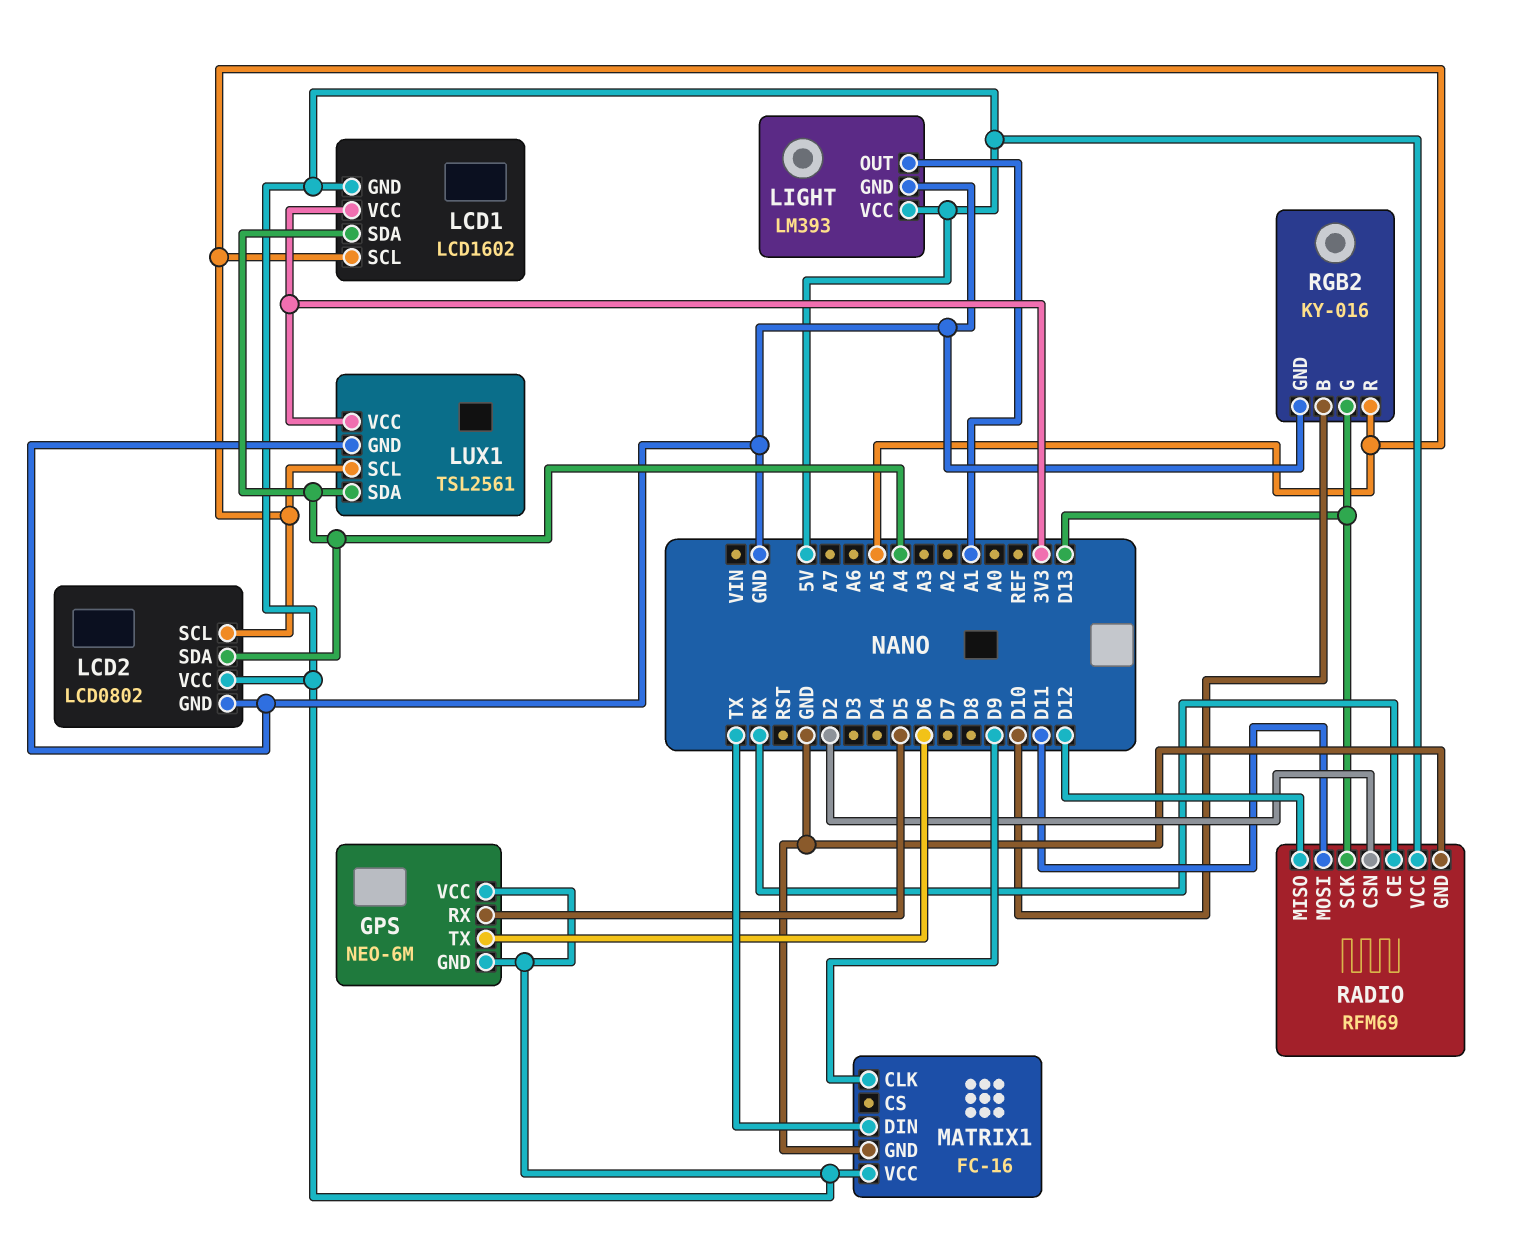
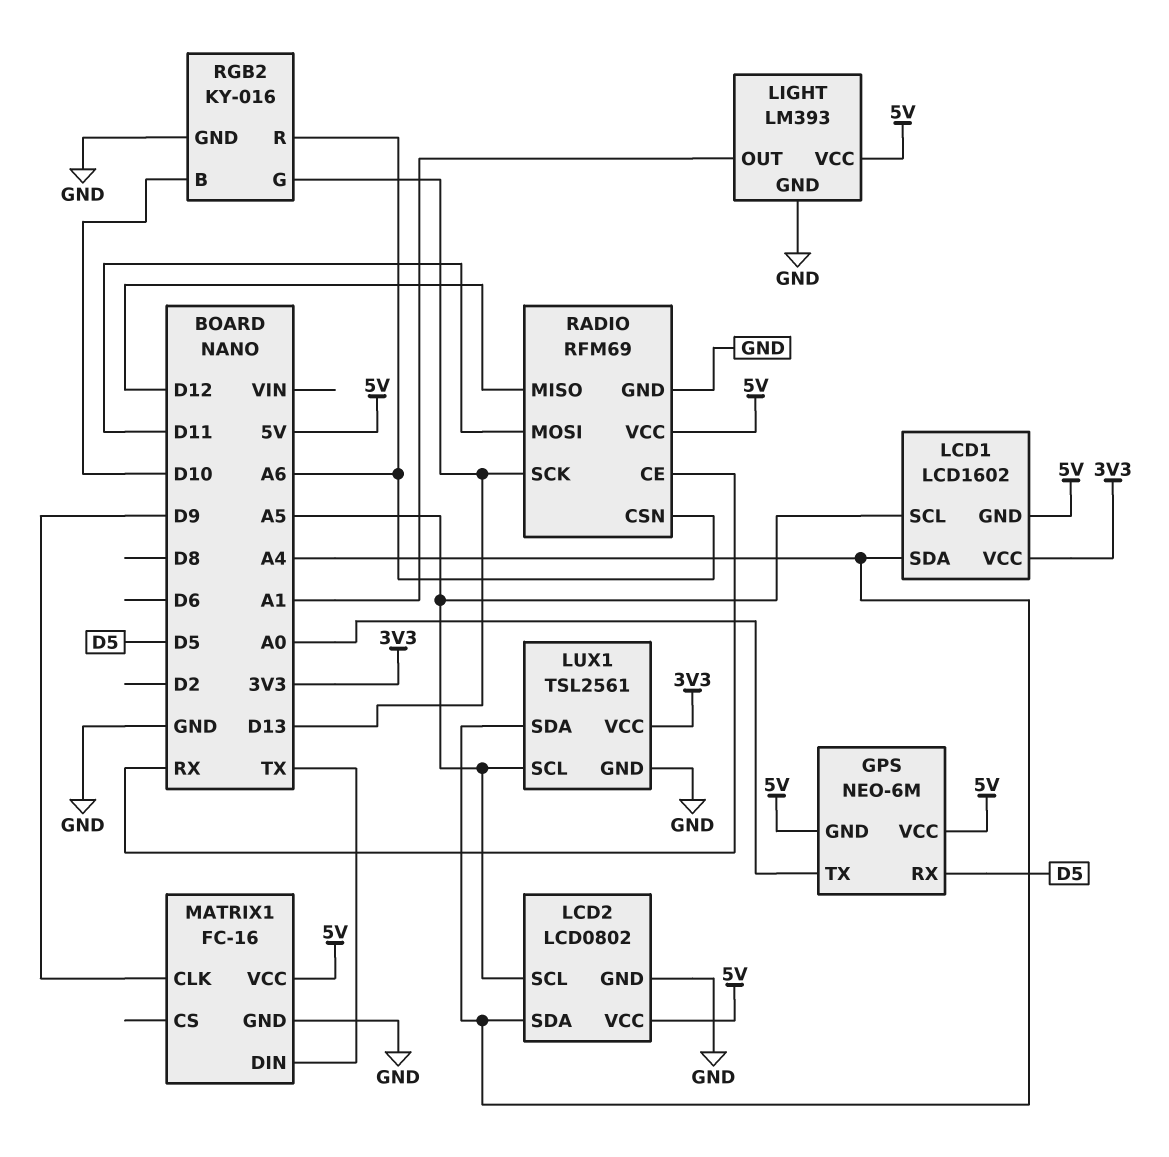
GPS pin TX: D6 -> A0
RADIO pin CSN: D2 -> A6
RGB2 pin R: A5 -> A6

